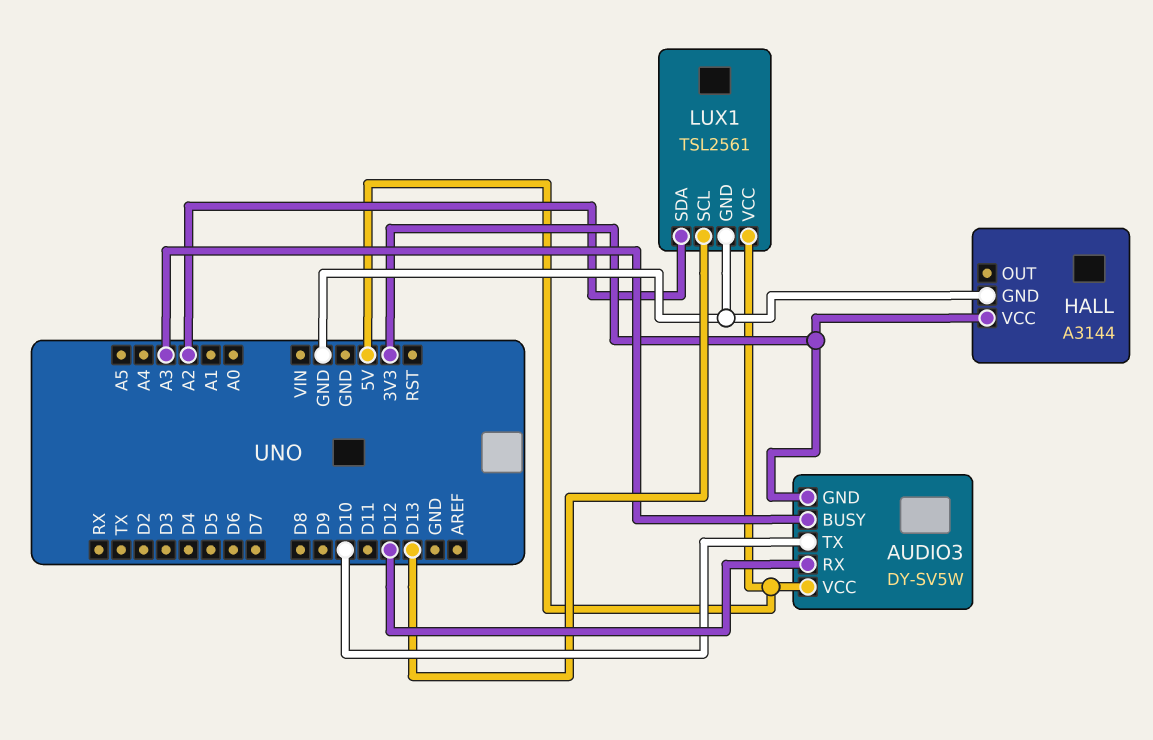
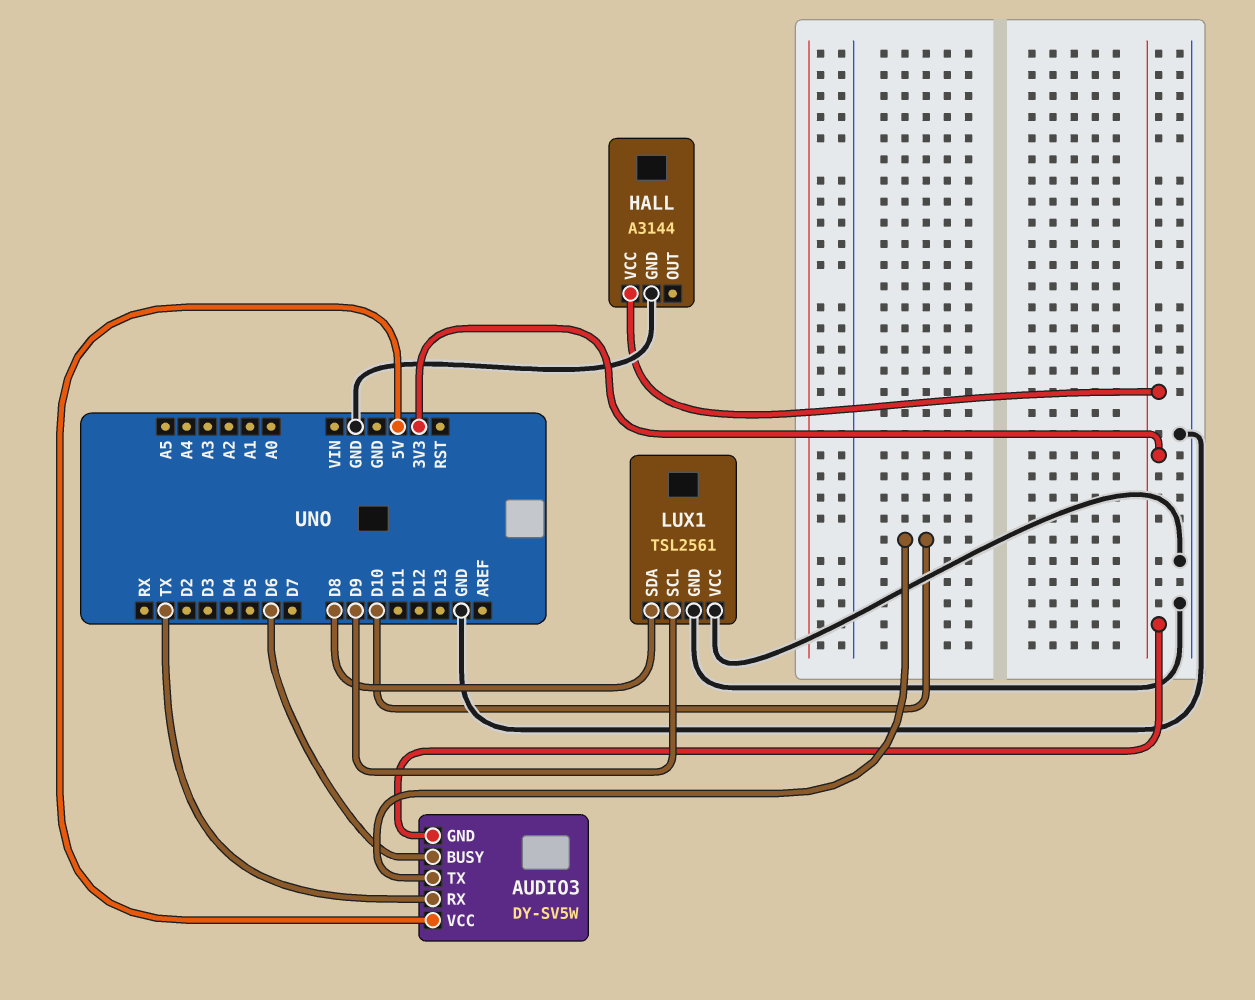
AUDIO3 pin BUSY: A3 -> D6
AUDIO3 pin RX: D12 -> TX
LUX1 pin SCL: D13 -> D9
LUX1 pin SDA: A2 -> D8
LUX1 pin VCC: 5V -> GND

